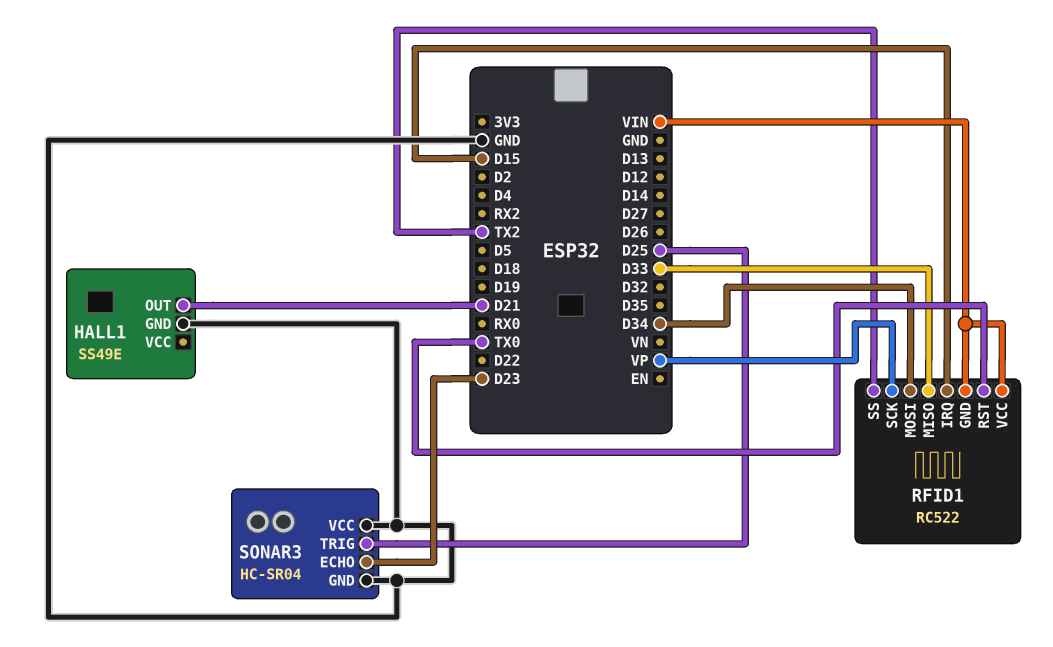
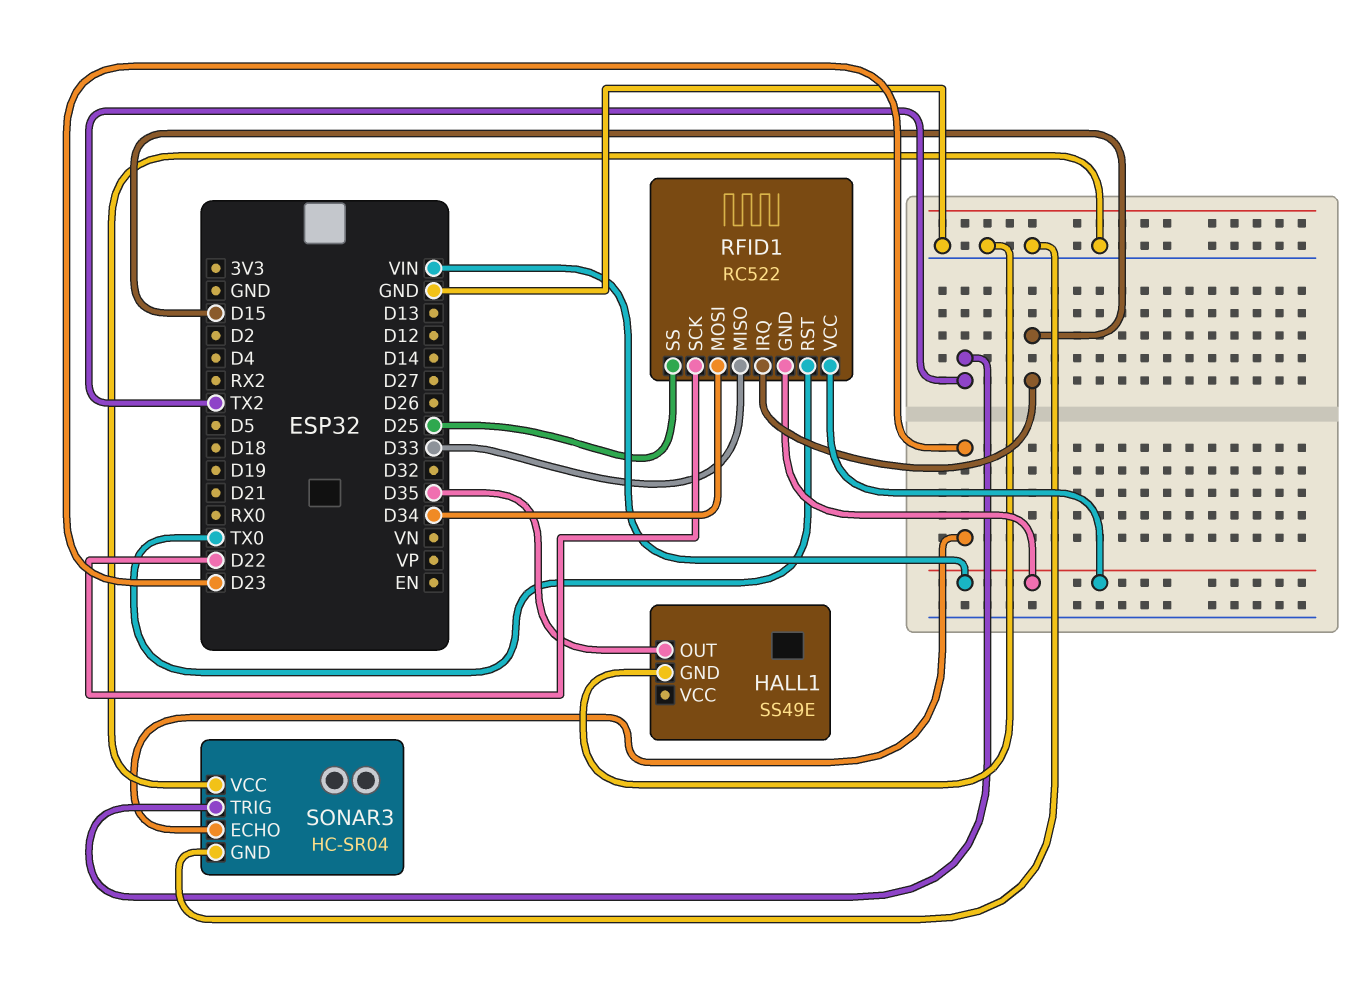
HALL1 pin OUT: D21 -> D35
RFID1 pin SCK: VP -> D22
RFID1 pin SS: TX2 -> D25
SONAR3 pin TRIG: D25 -> TX2

